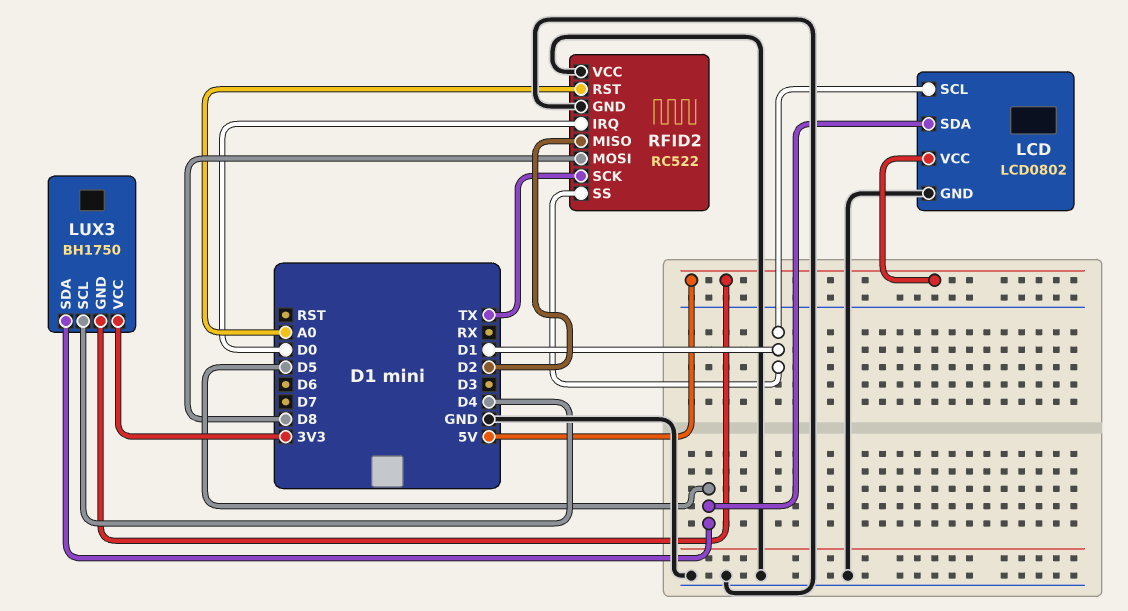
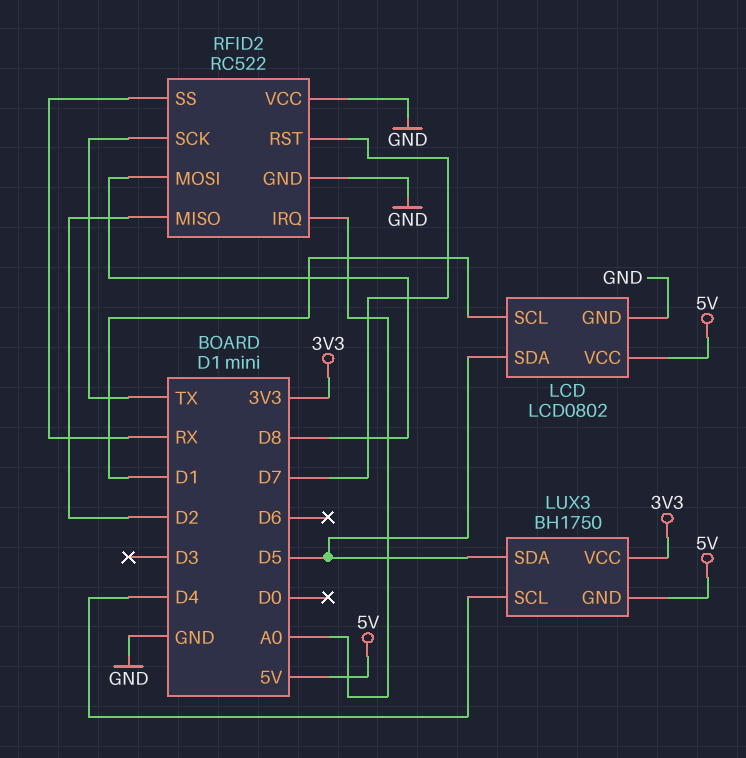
RFID2 pin IRQ: D0 -> A0
RFID2 pin RST: A0 -> D7
RFID2 pin SS: D1 -> RX

